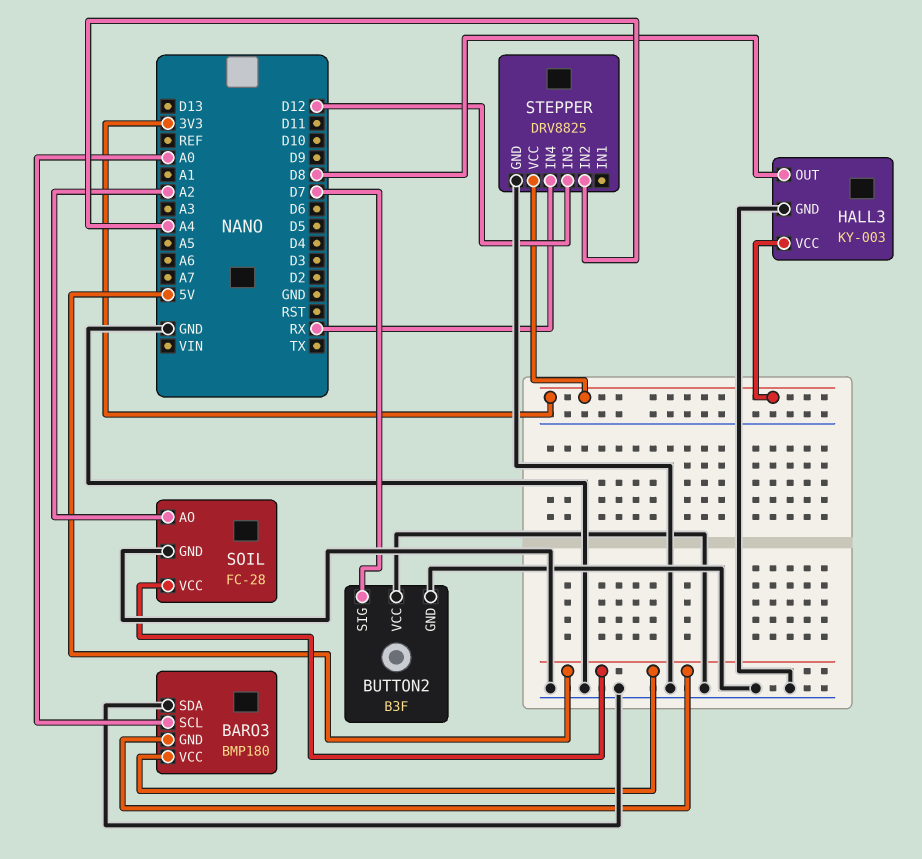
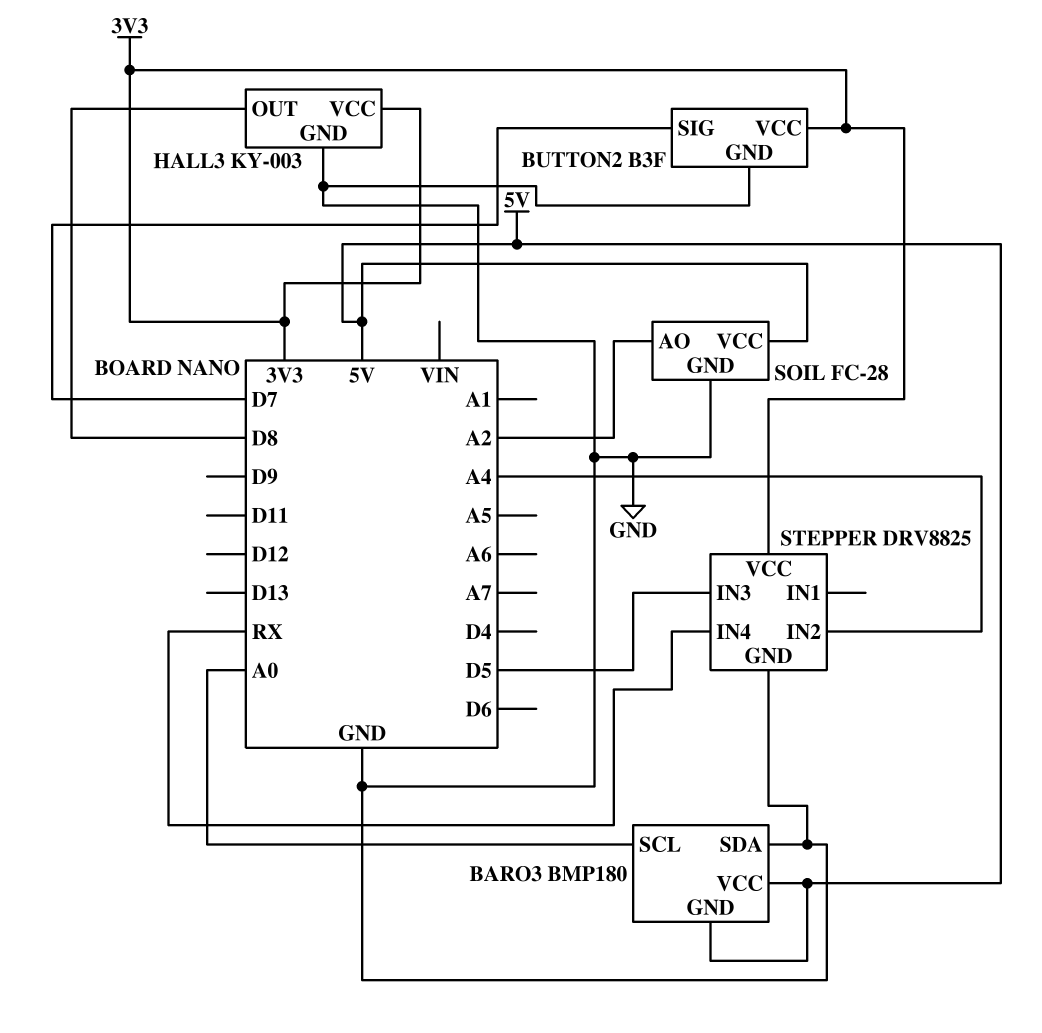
BUTTON2 pin VCC: GND -> 3V3
STEPPER pin IN3: D12 -> D5

